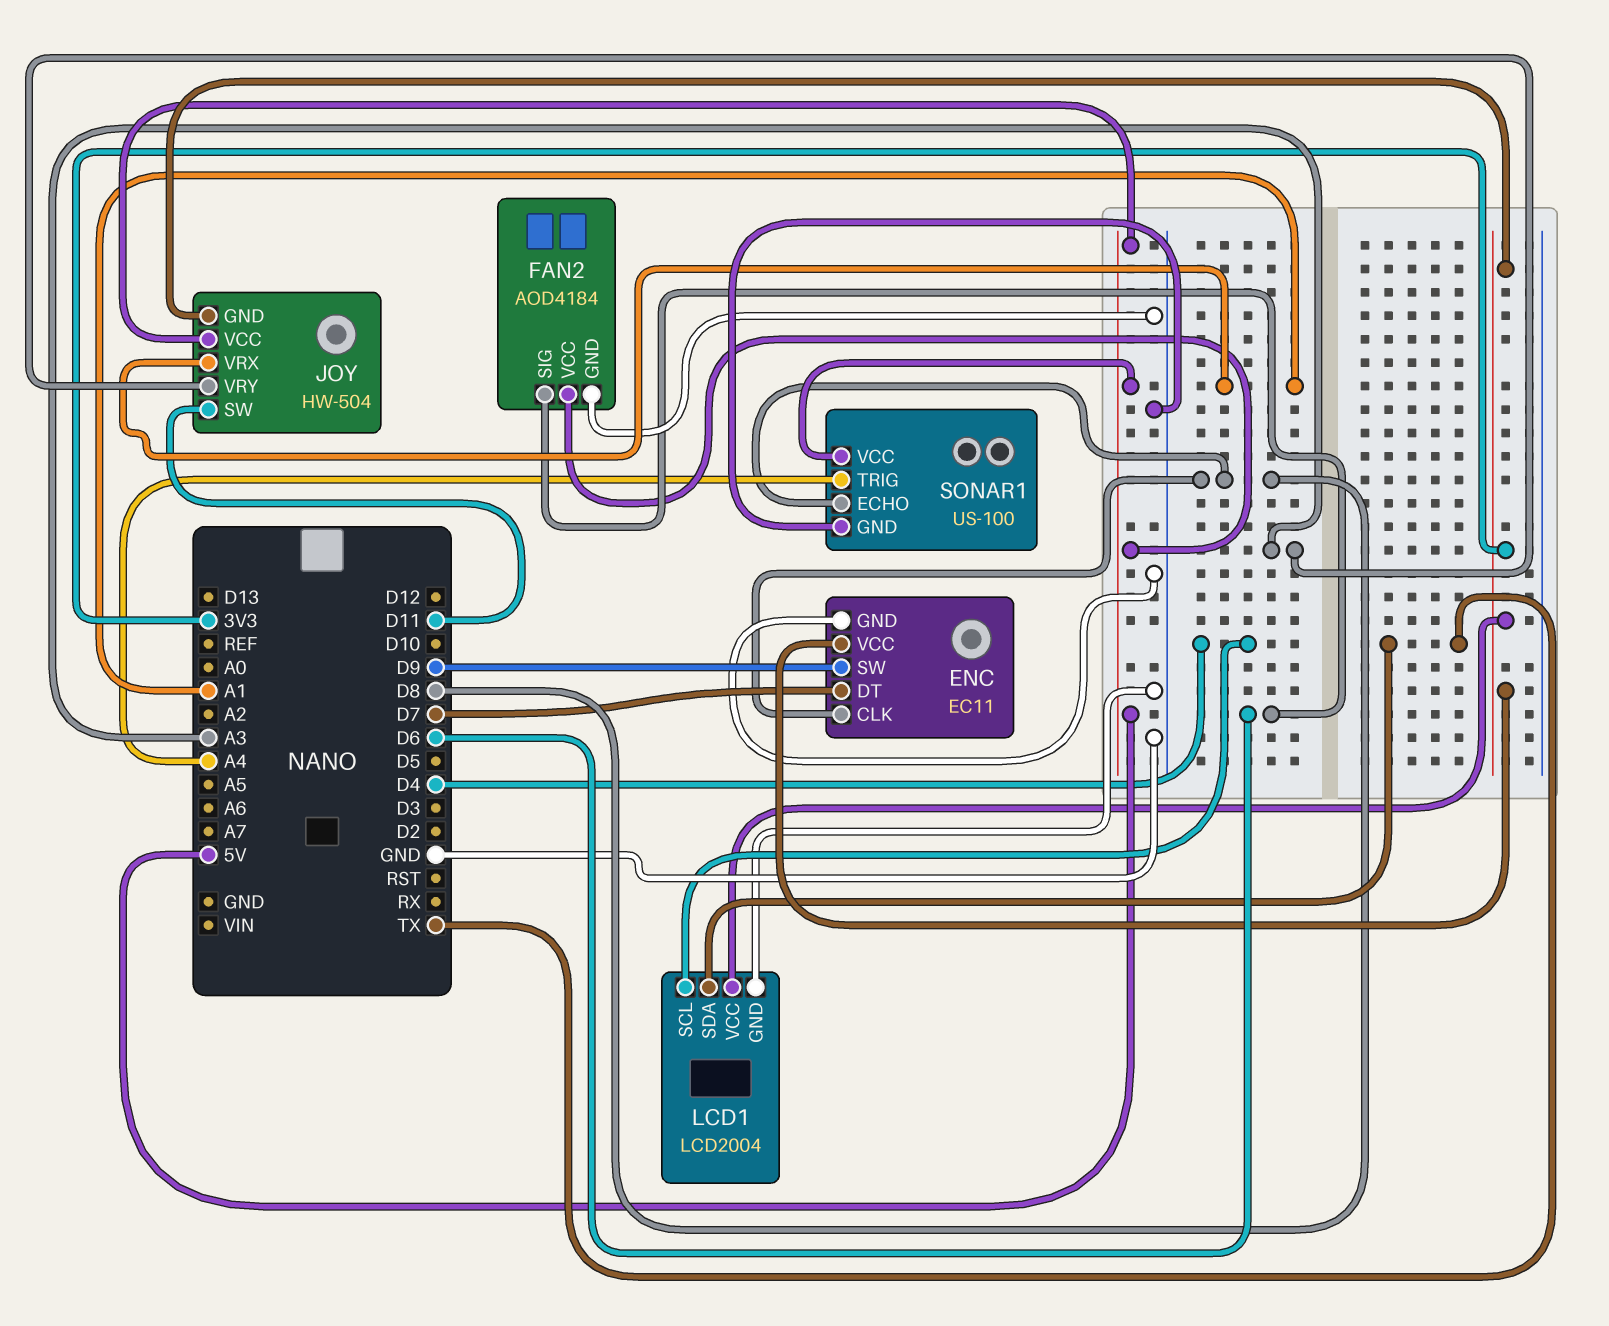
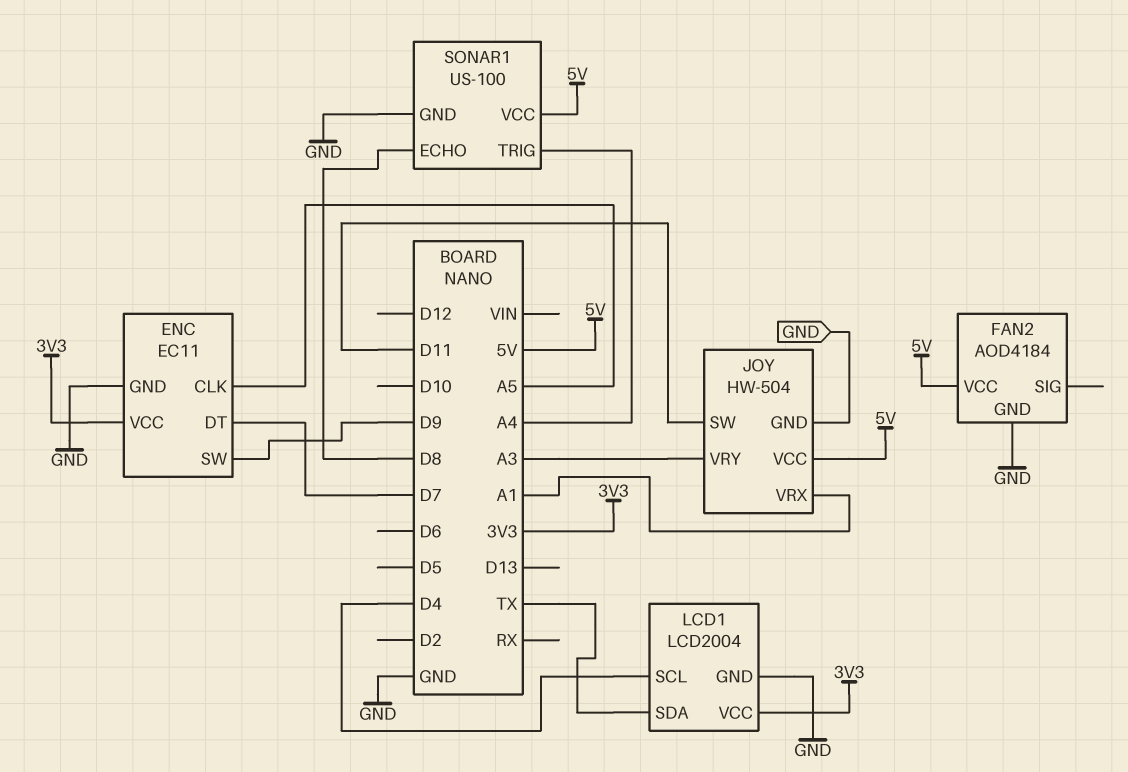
ENC pin CLK: D8 -> A5
FAN2 pin SIG: D6 -> none
JOY pin GND: 3V3 -> GND

